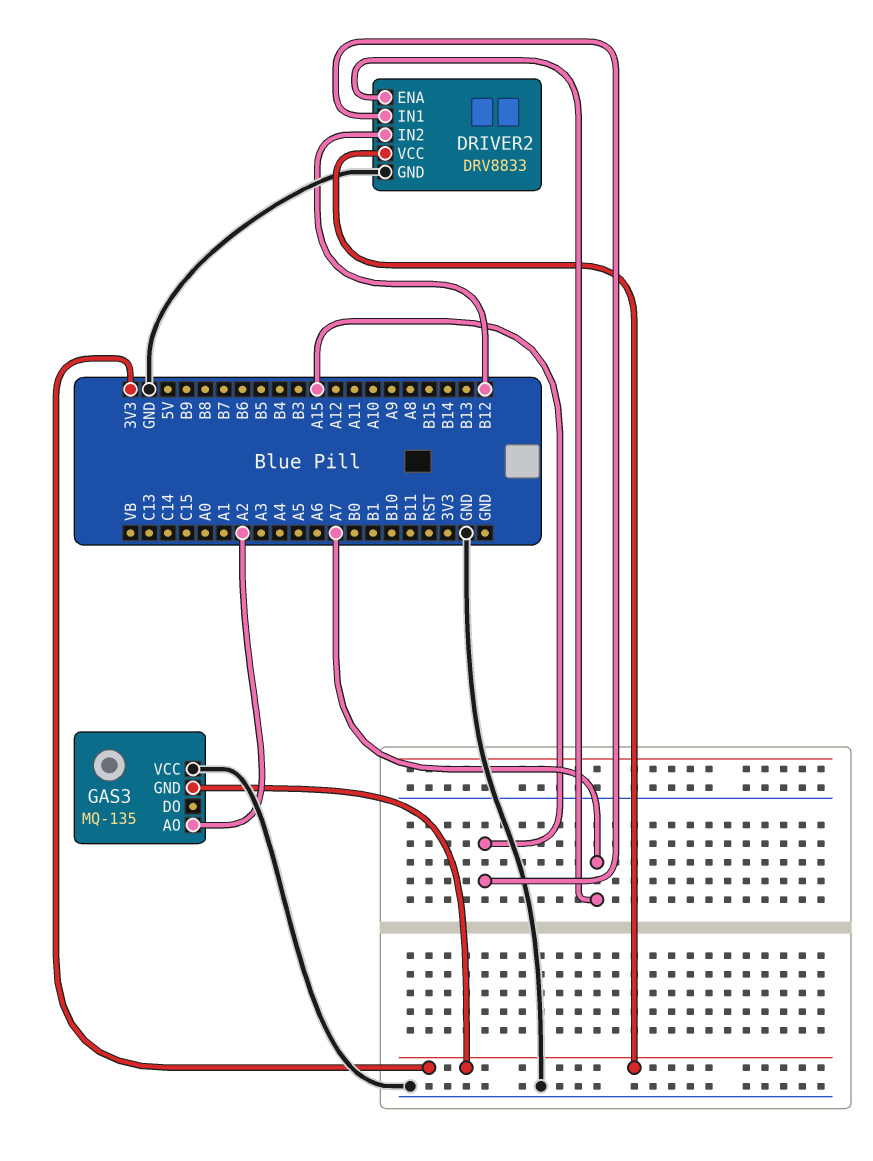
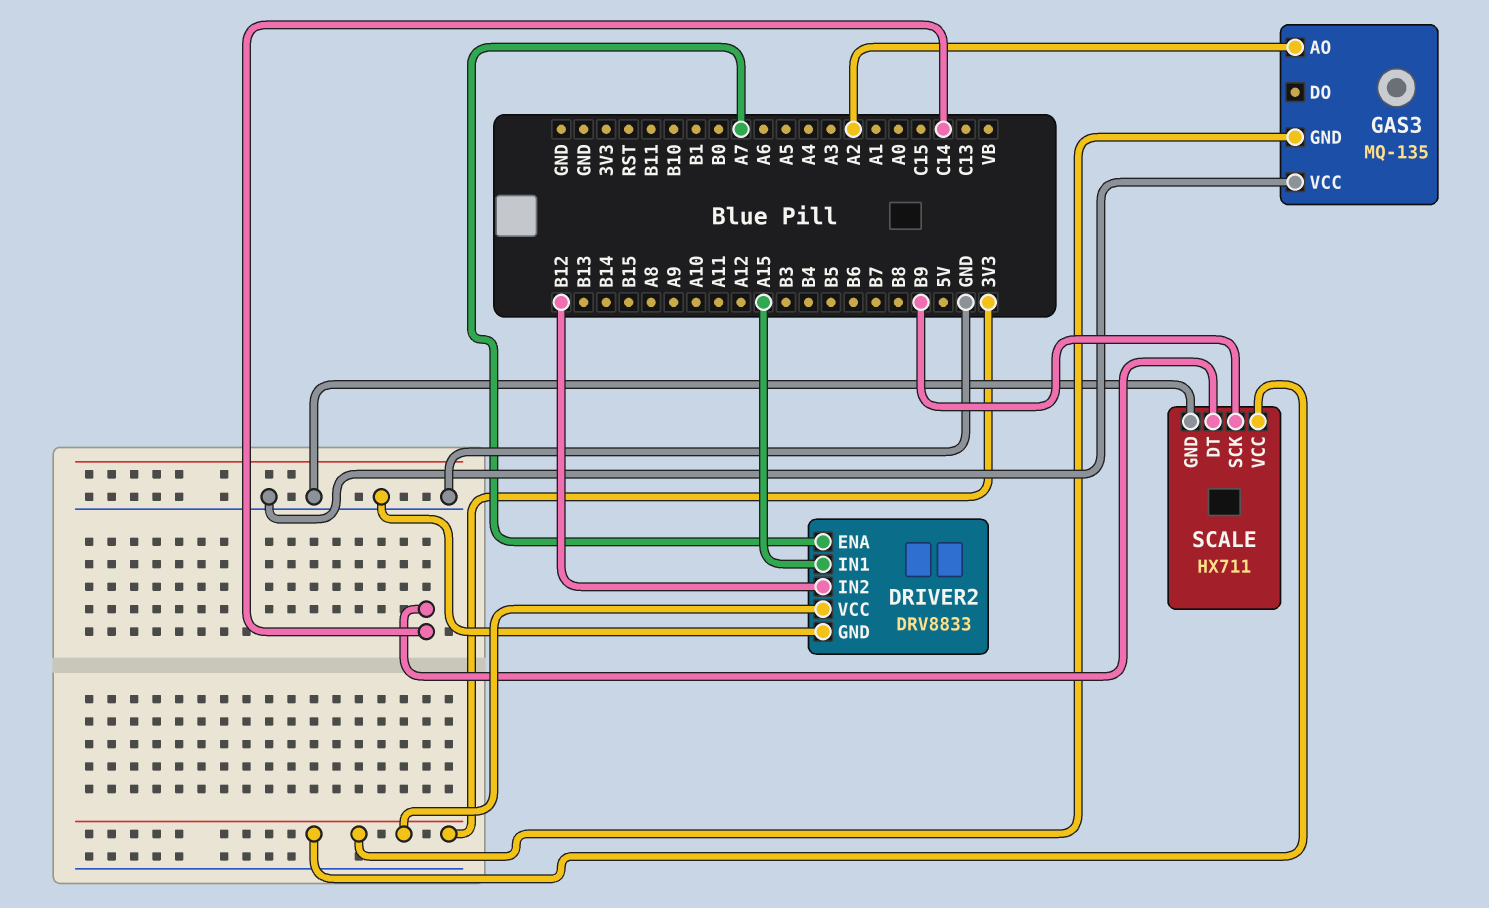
SCALE: none -> HX711
SCALE pin DT: none -> C14
SCALE pin GND: none -> GND
SCALE pin SCK: none -> B9
SCALE pin VCC: none -> 3V3

